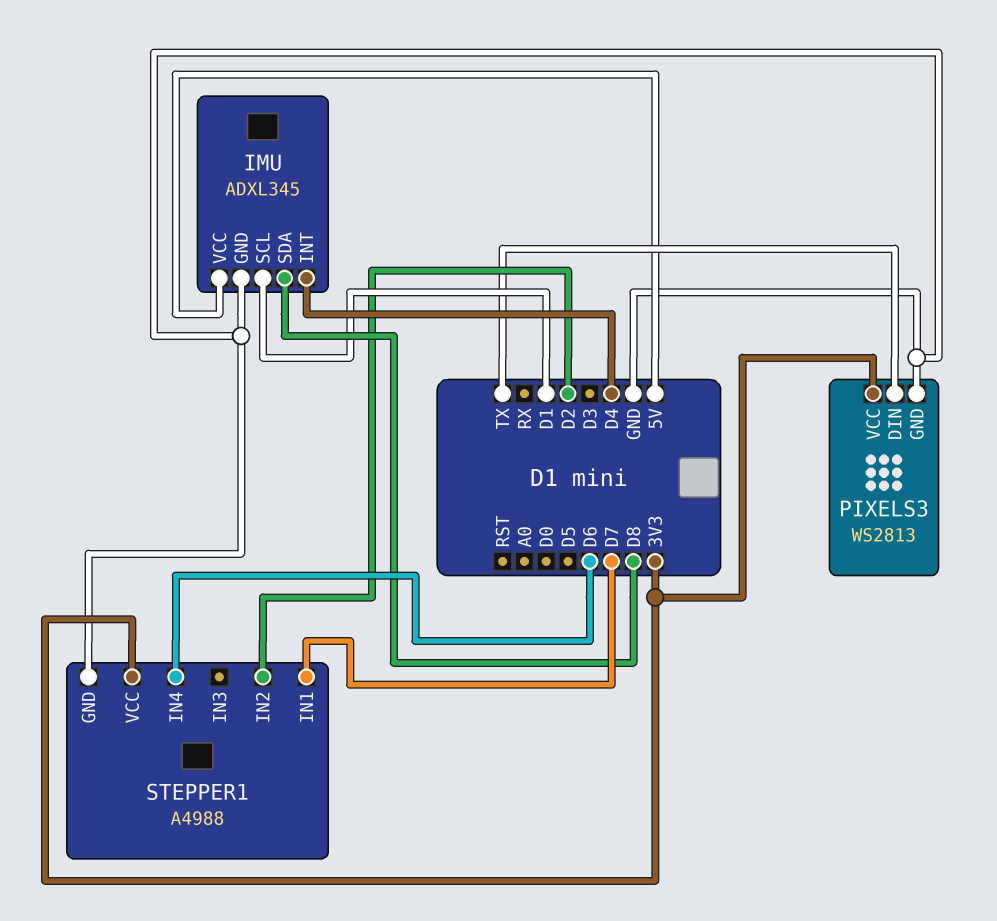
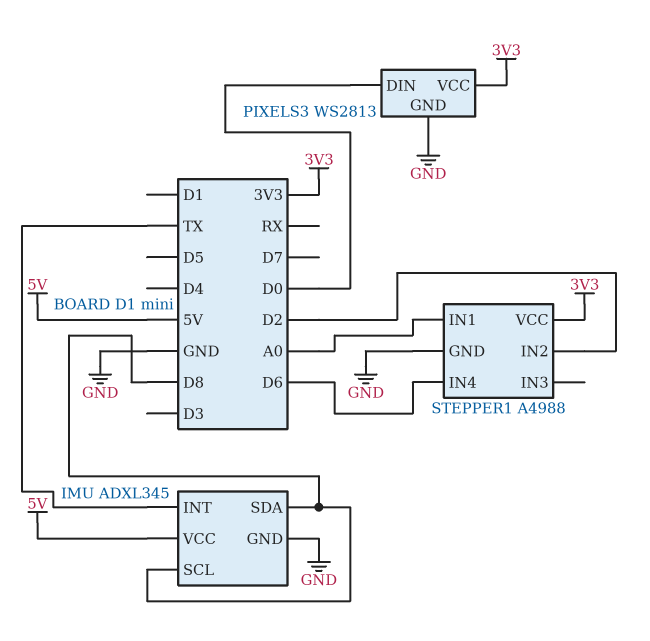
IMU pin INT: D4 -> TX
IMU pin SCL: D1 -> D8
PIXELS3 pin DIN: TX -> D0
STEPPER1 pin IN1: D7 -> A0

